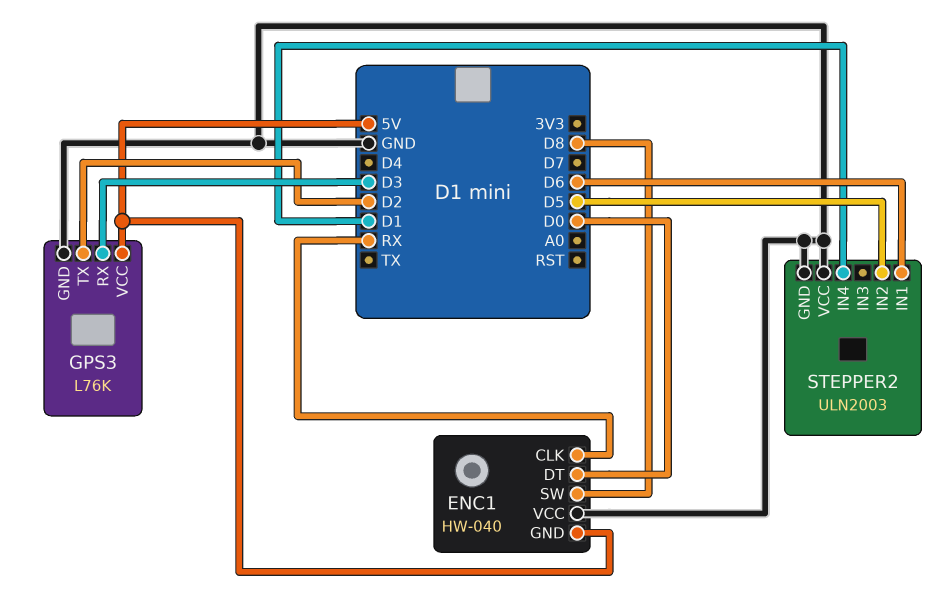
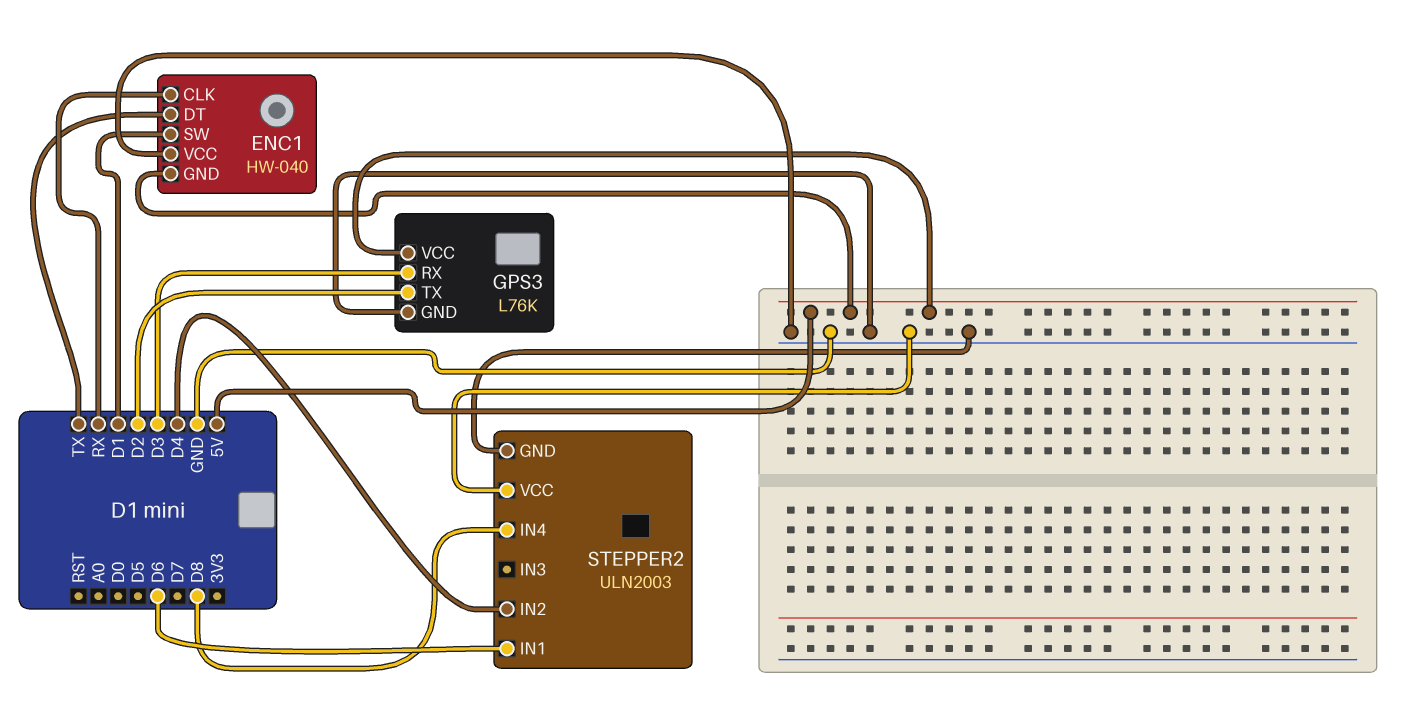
ENC1 pin DT: D0 -> TX
ENC1 pin SW: D8 -> D1
STEPPER2 pin IN2: D5 -> D4
STEPPER2 pin IN4: D1 -> D8

